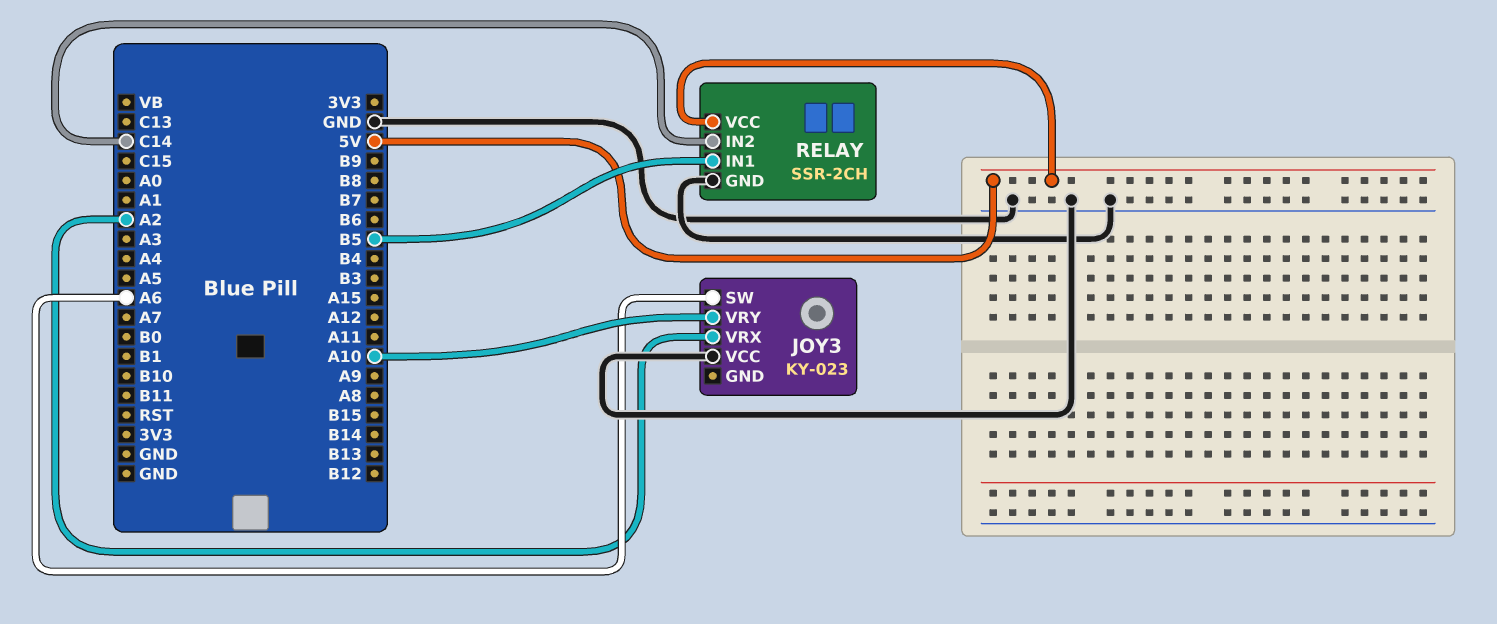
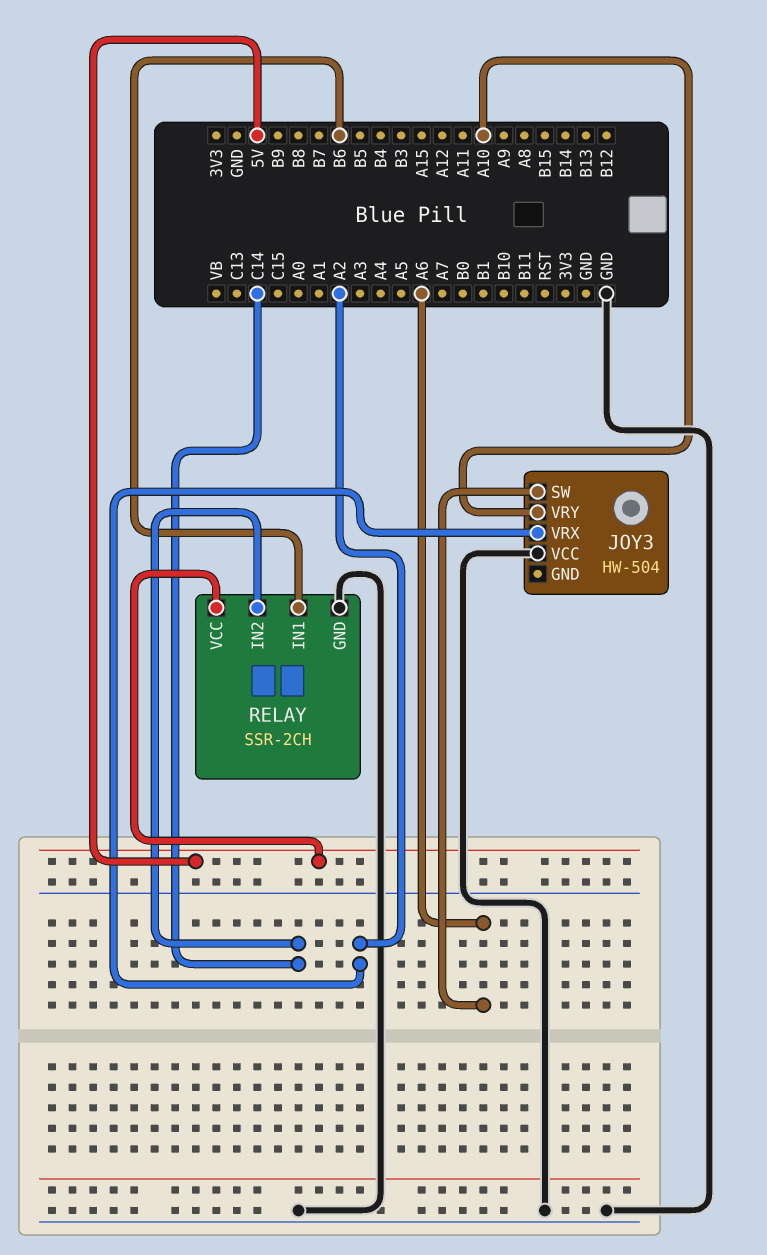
JOY3: KY-023 -> HW-504
RELAY pin IN1: B5 -> B6

